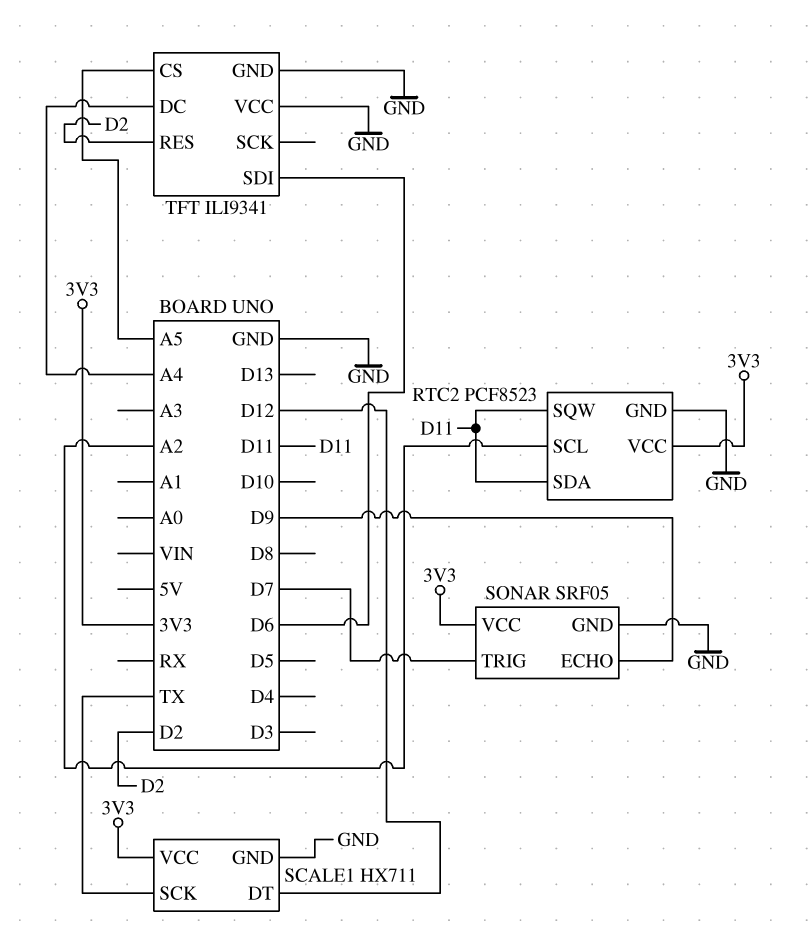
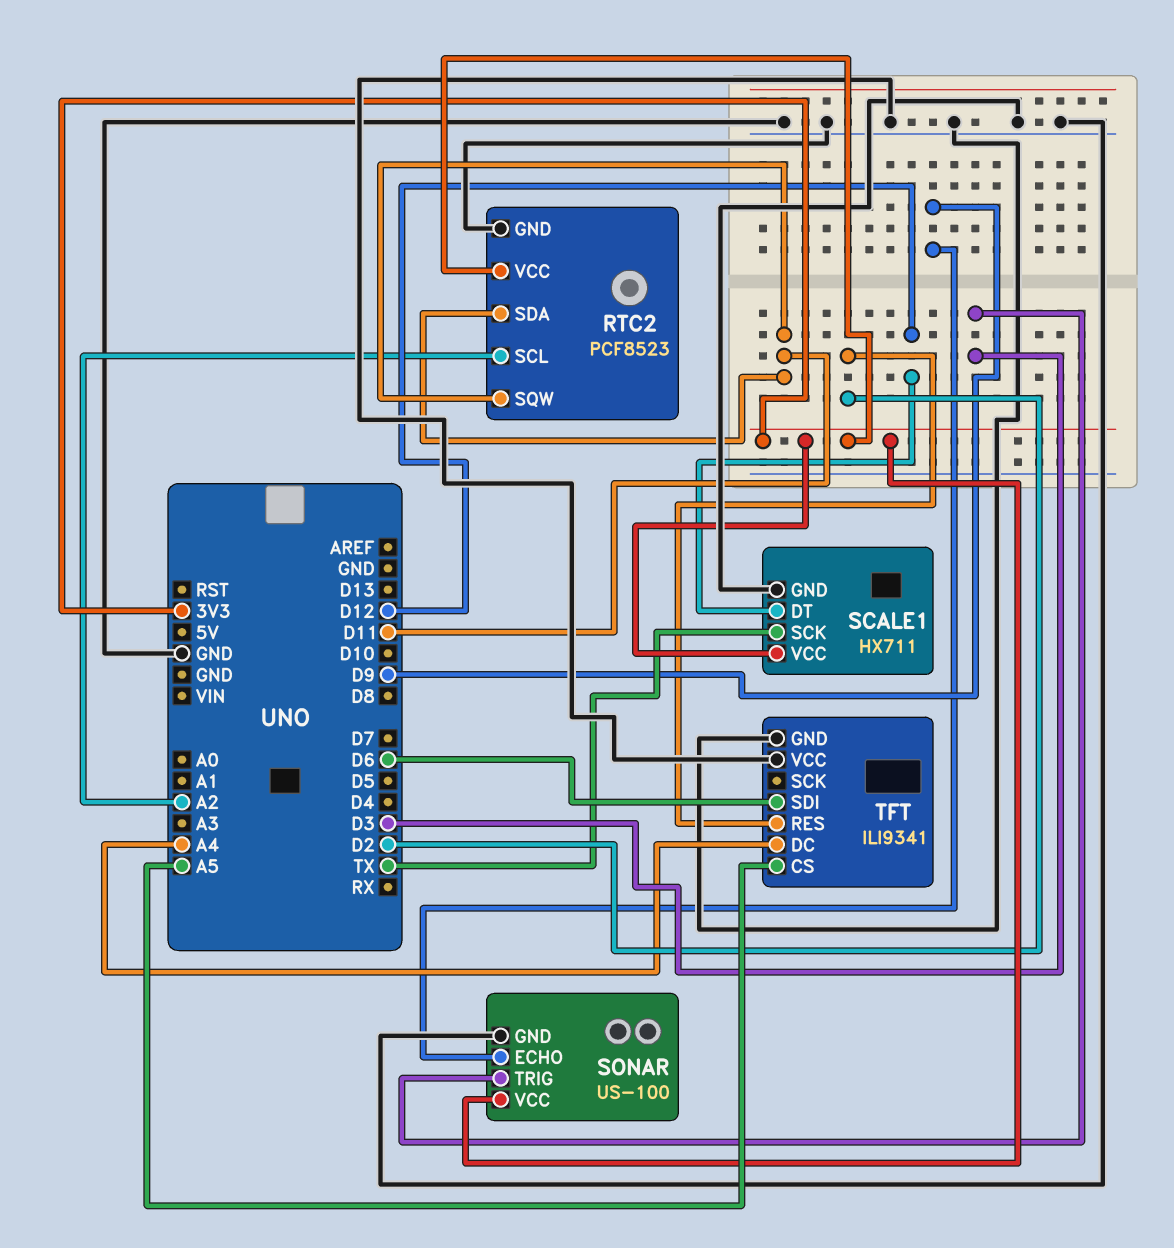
SONAR: SRF05 -> US-100
SONAR pin TRIG: D7 -> D3

